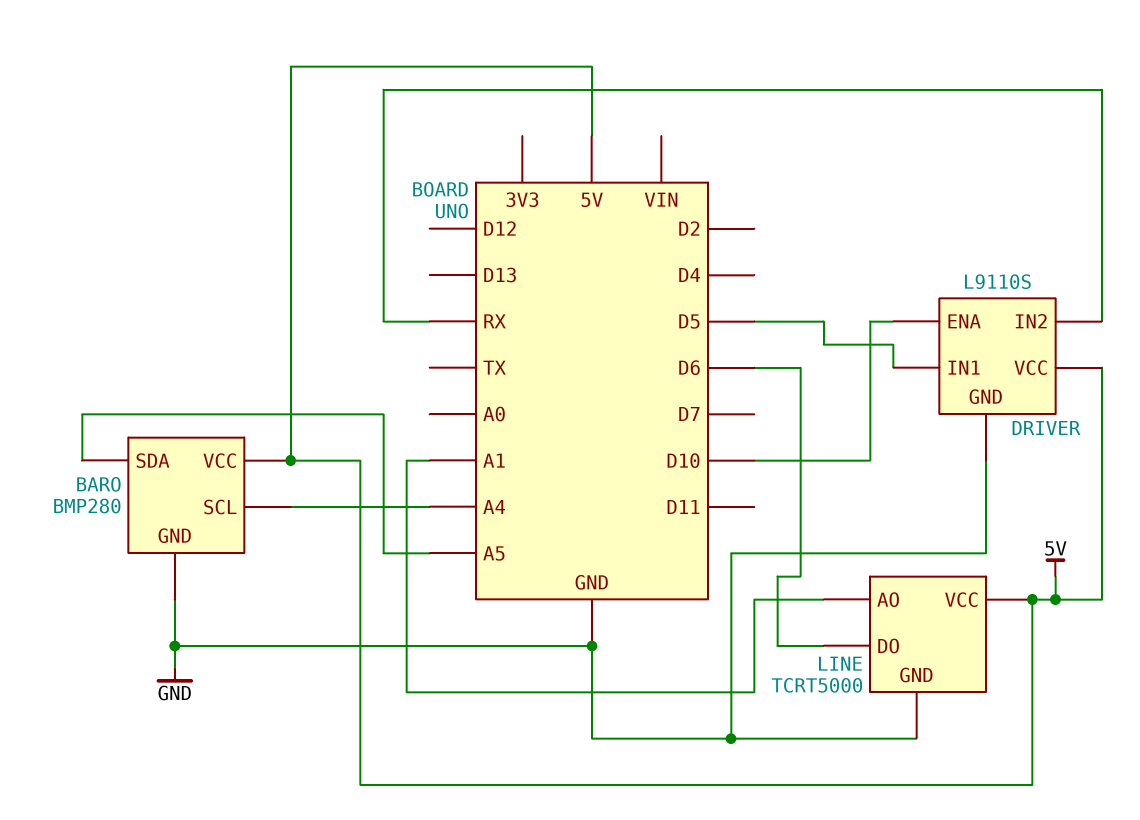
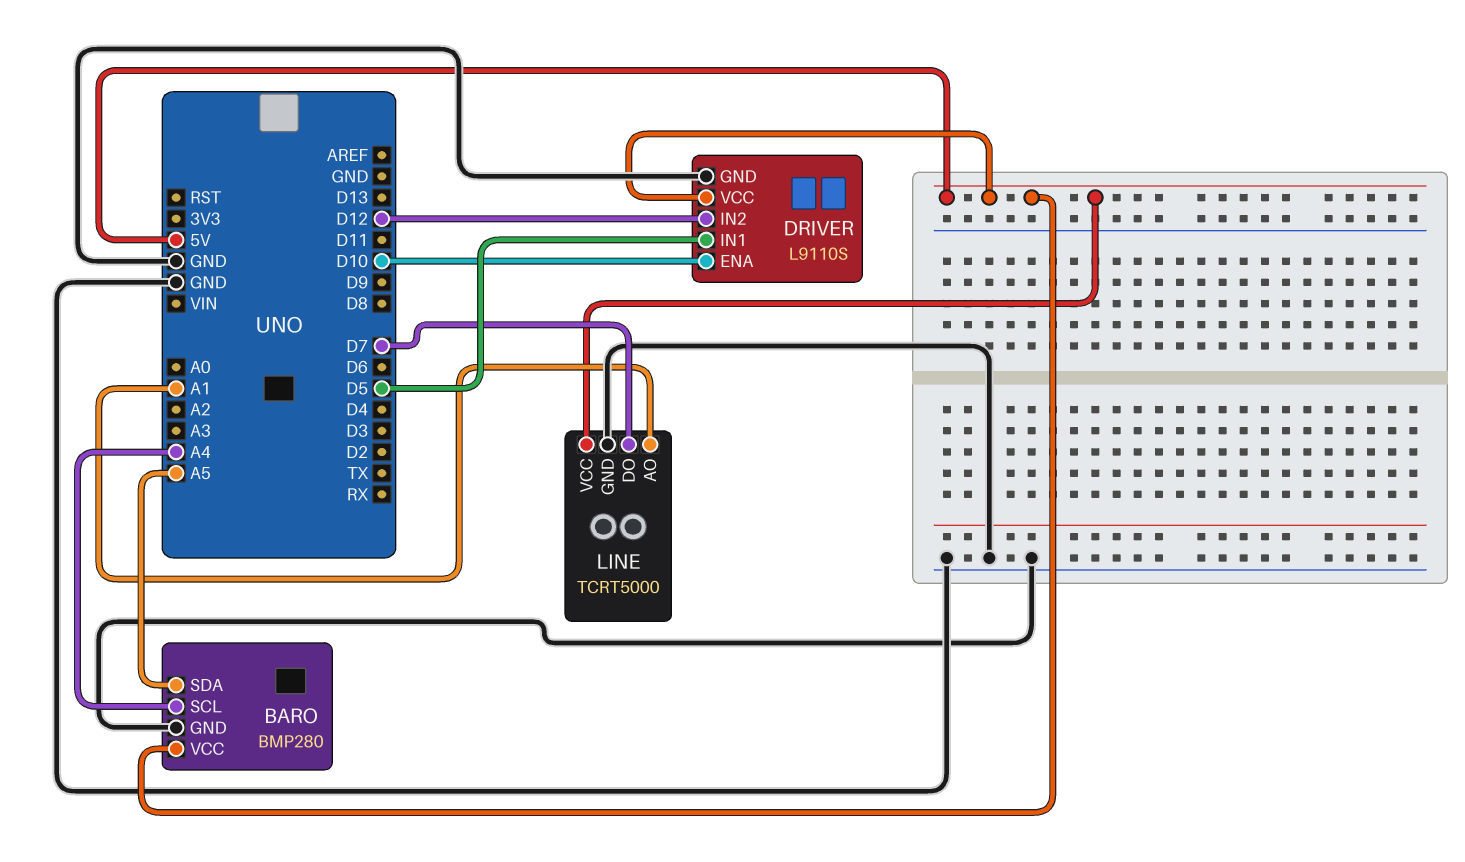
DRIVER pin IN2: RX -> D12
LINE pin DO: D6 -> D7

